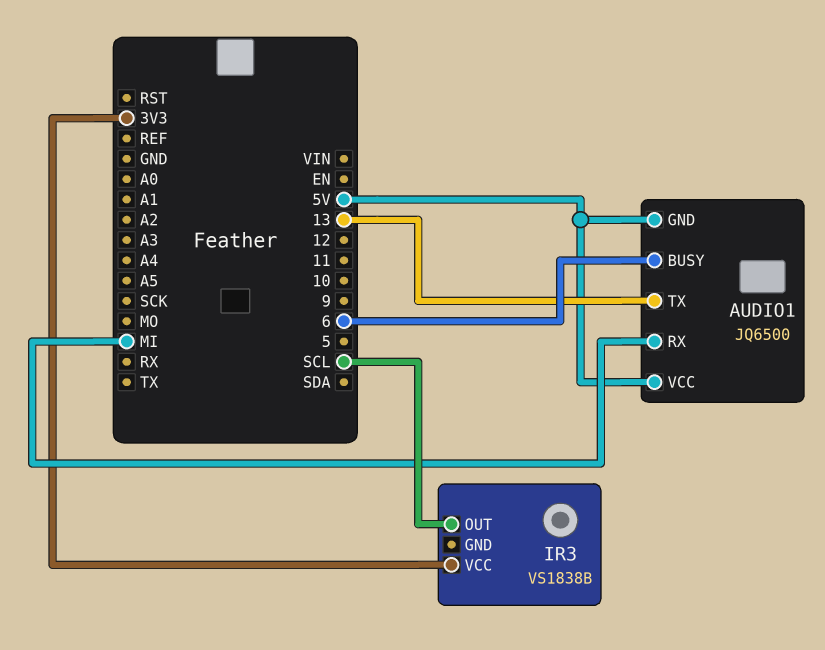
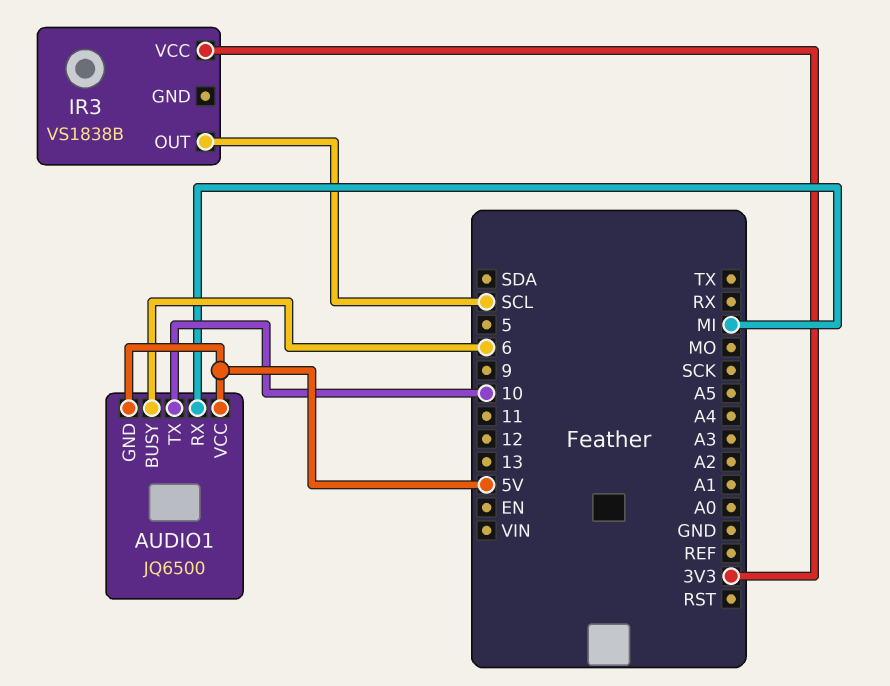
AUDIO1 pin TX: 13 -> 10

